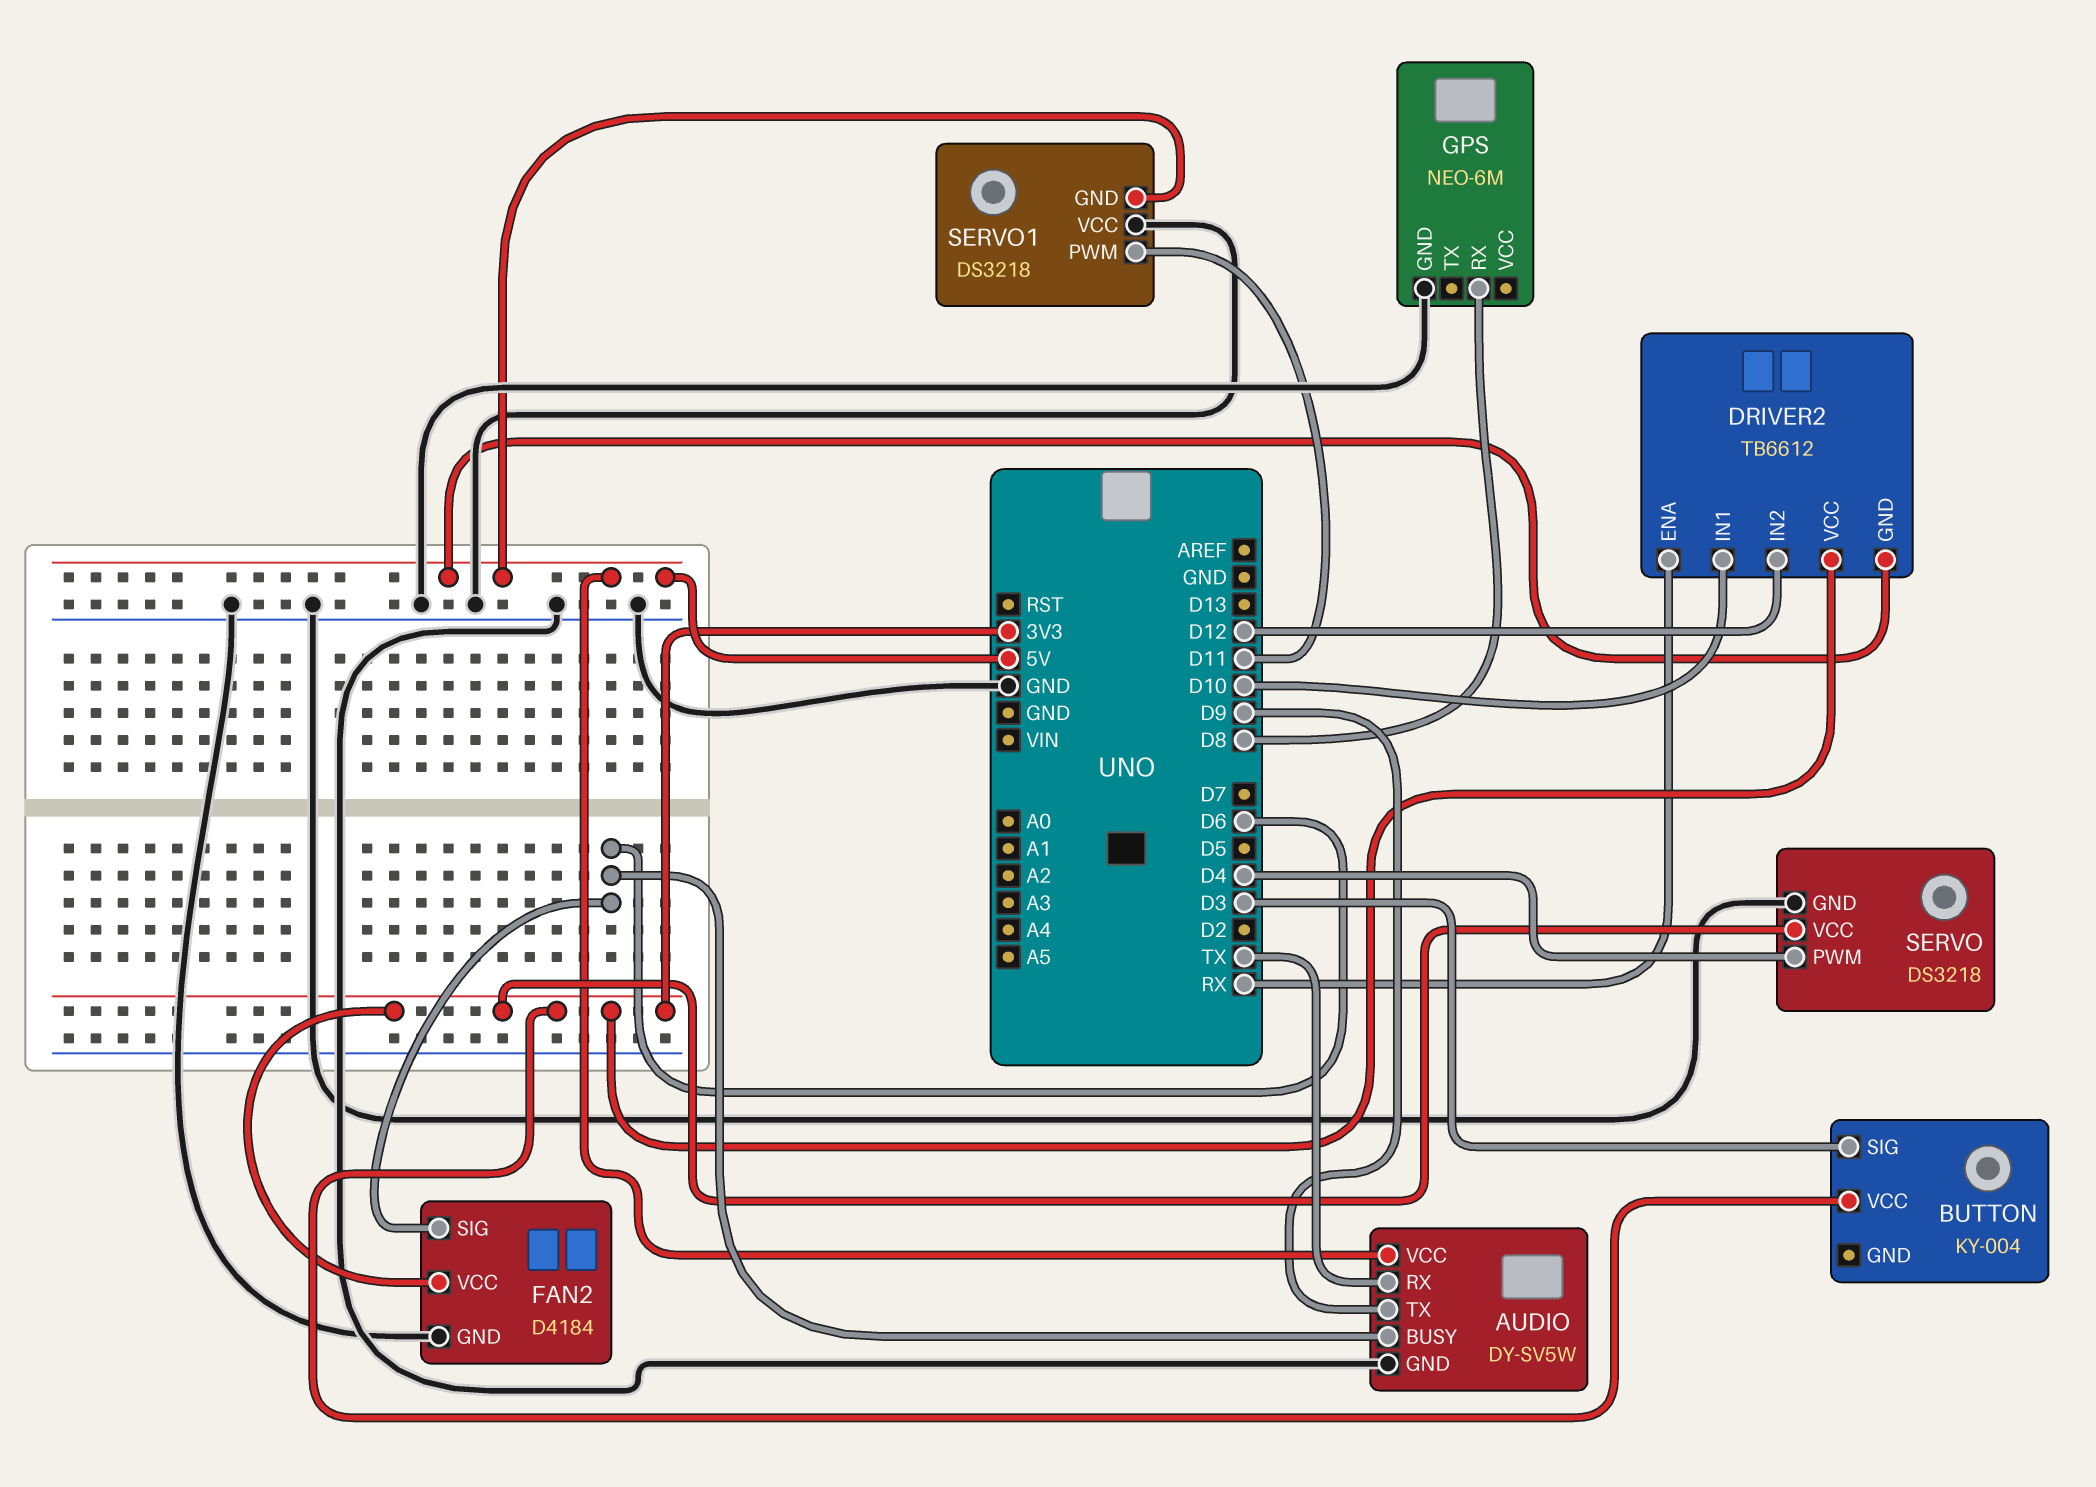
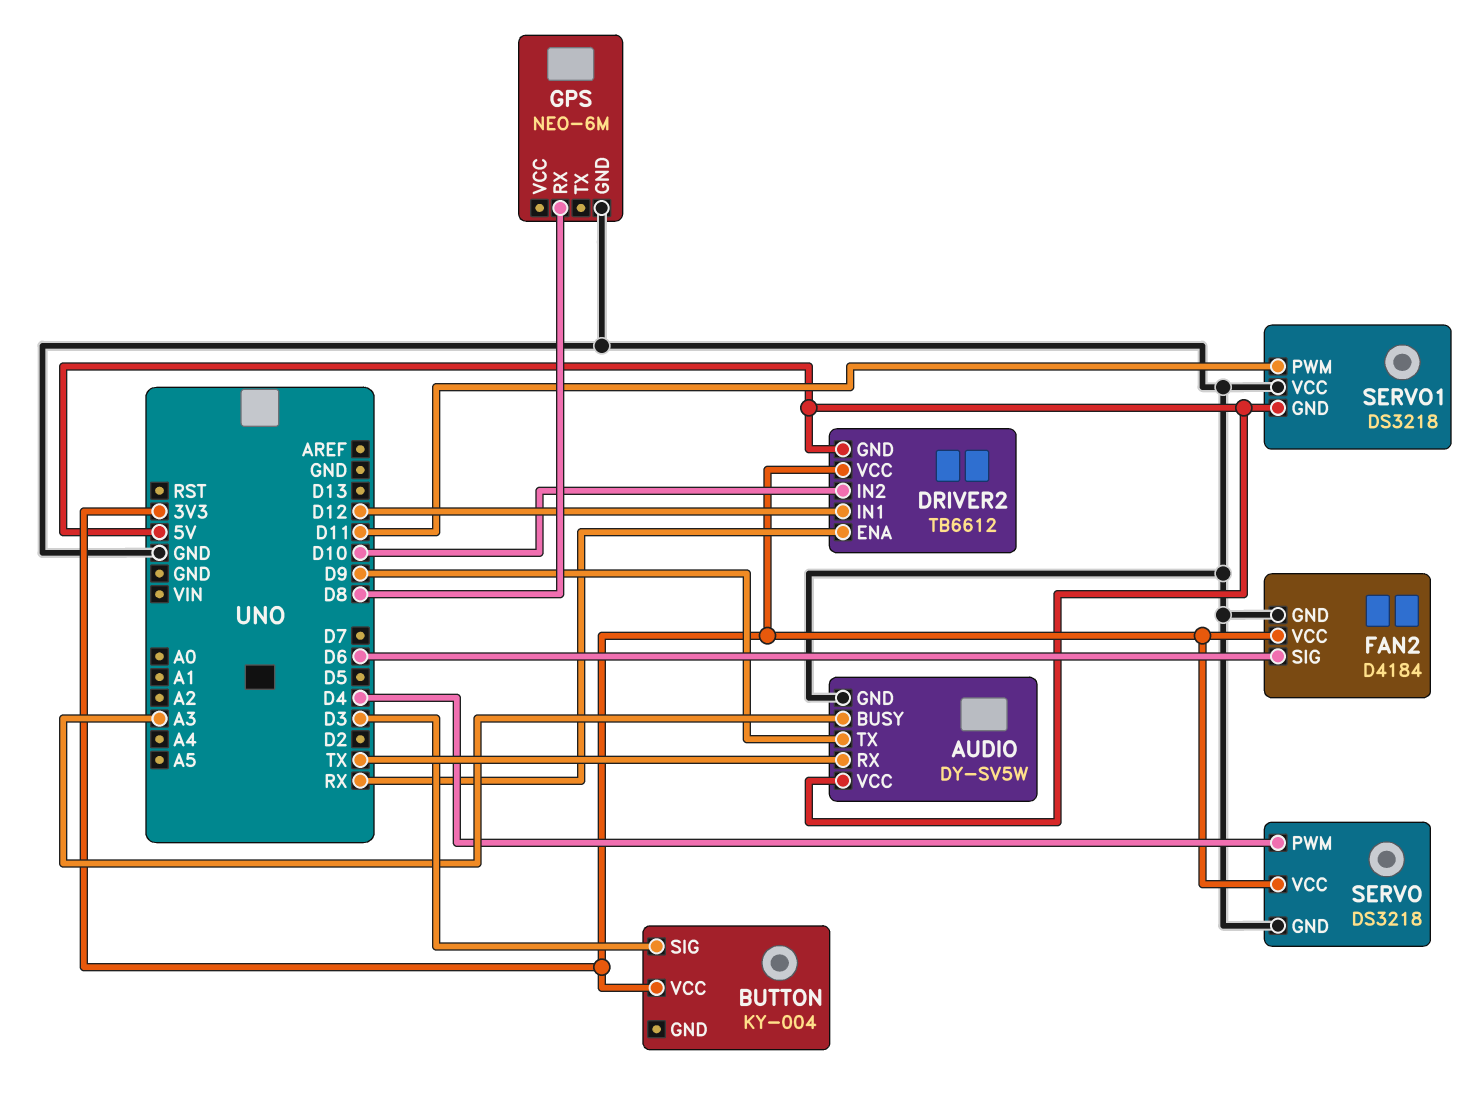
AUDIO pin BUSY: D6 -> A3
DRIVER2 pin IN1: D10 -> D12
DRIVER2 pin IN2: D12 -> D10

